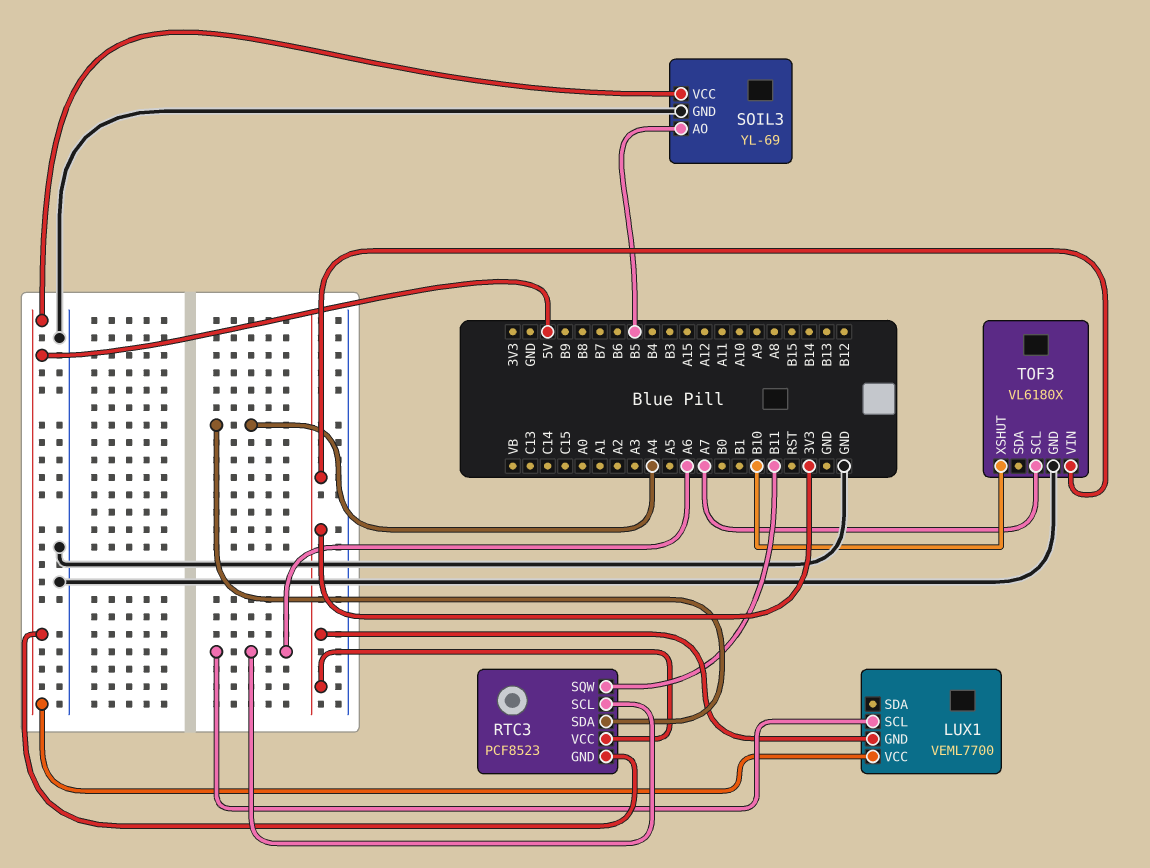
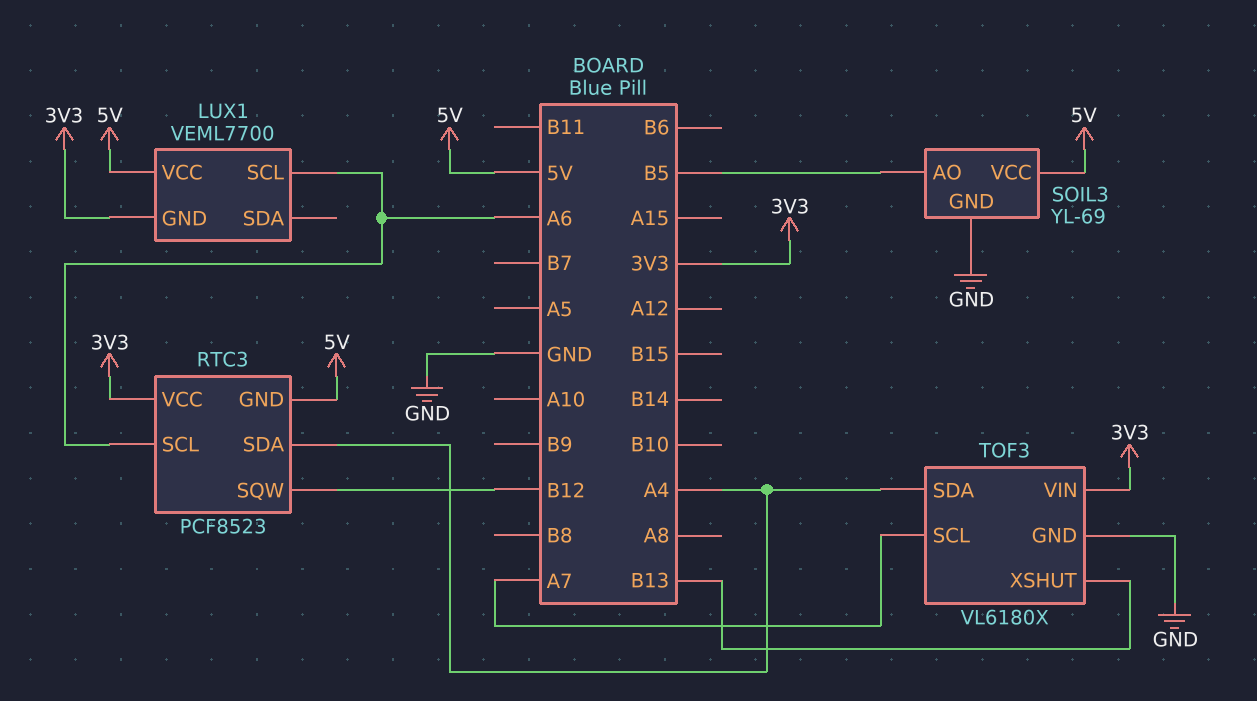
RTC3 pin SQW: B11 -> B12
TOF3 pin SDA: none -> A4
TOF3 pin XSHUT: B10 -> B13

